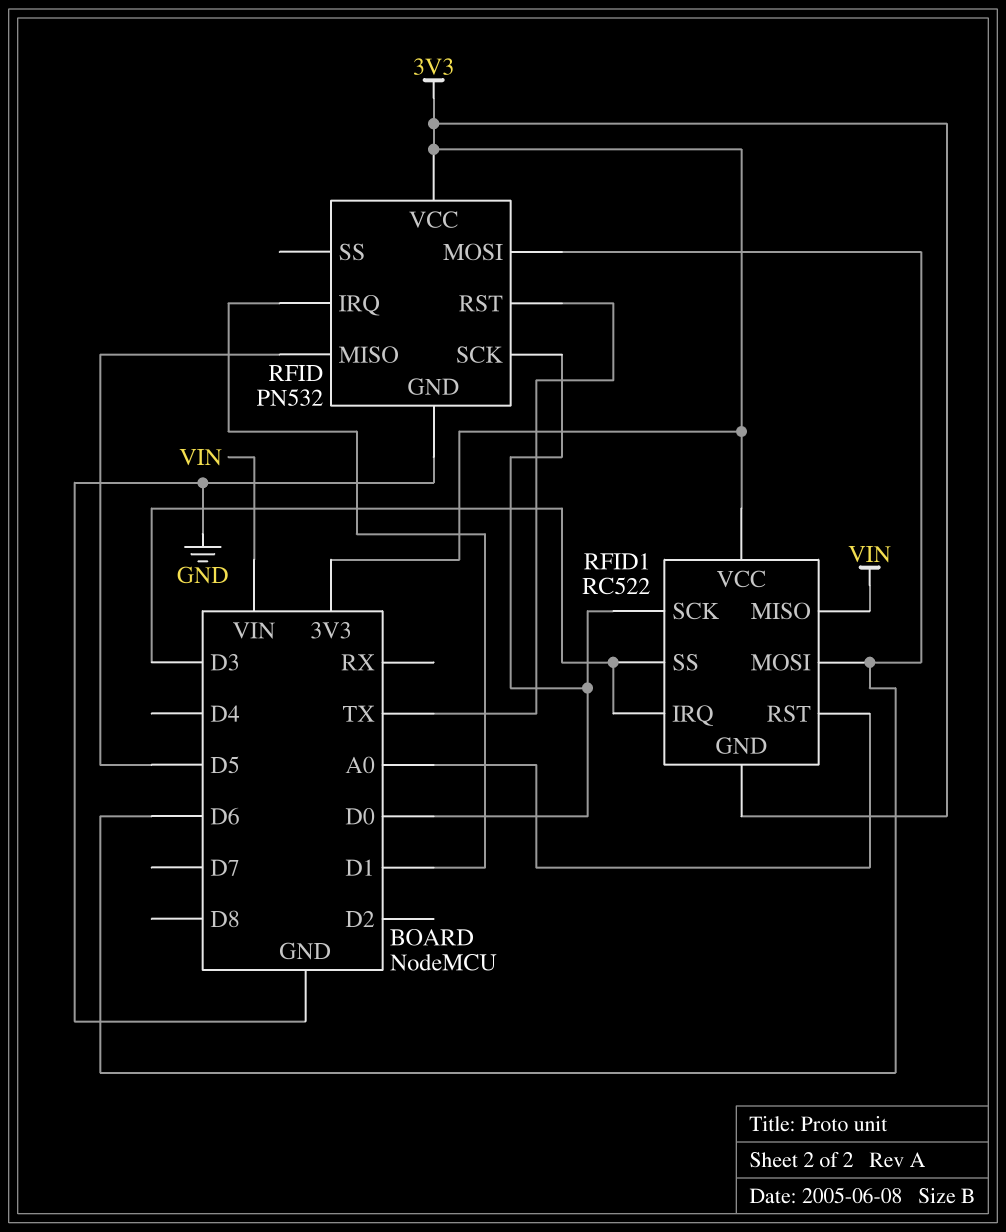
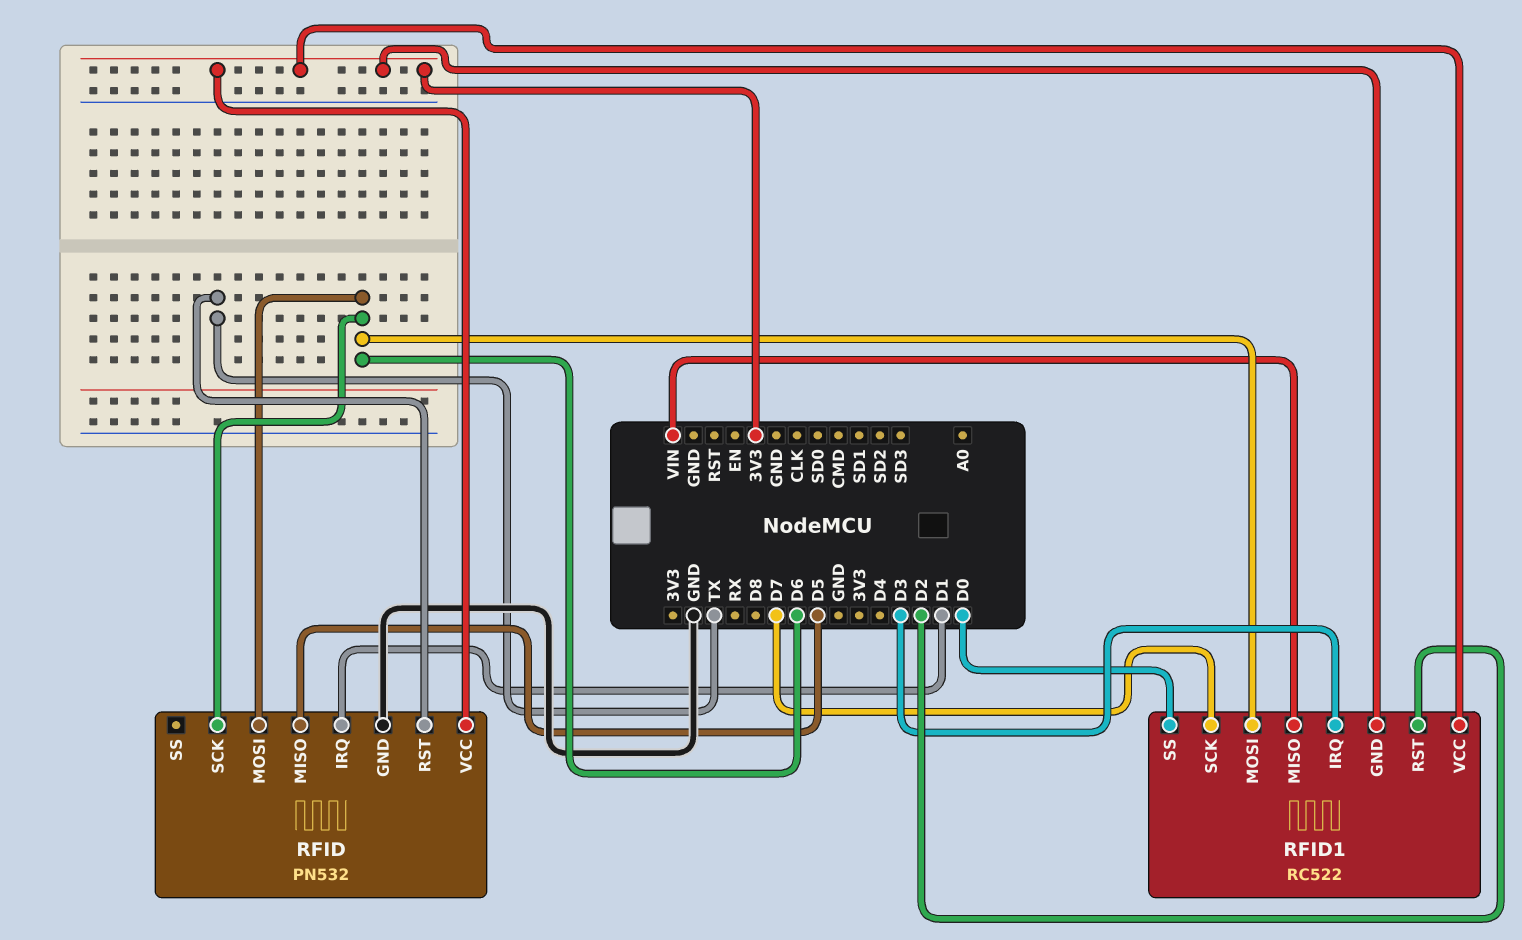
RFID pin SCK: D0 -> D6
RFID1 pin RST: A0 -> D2
RFID1 pin SCK: D0 -> D7
RFID1 pin SS: D3 -> D0

